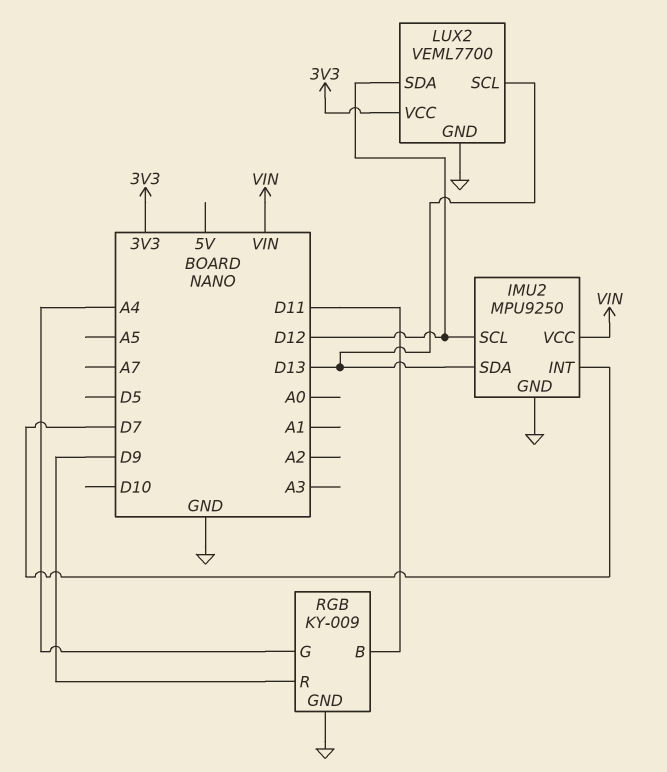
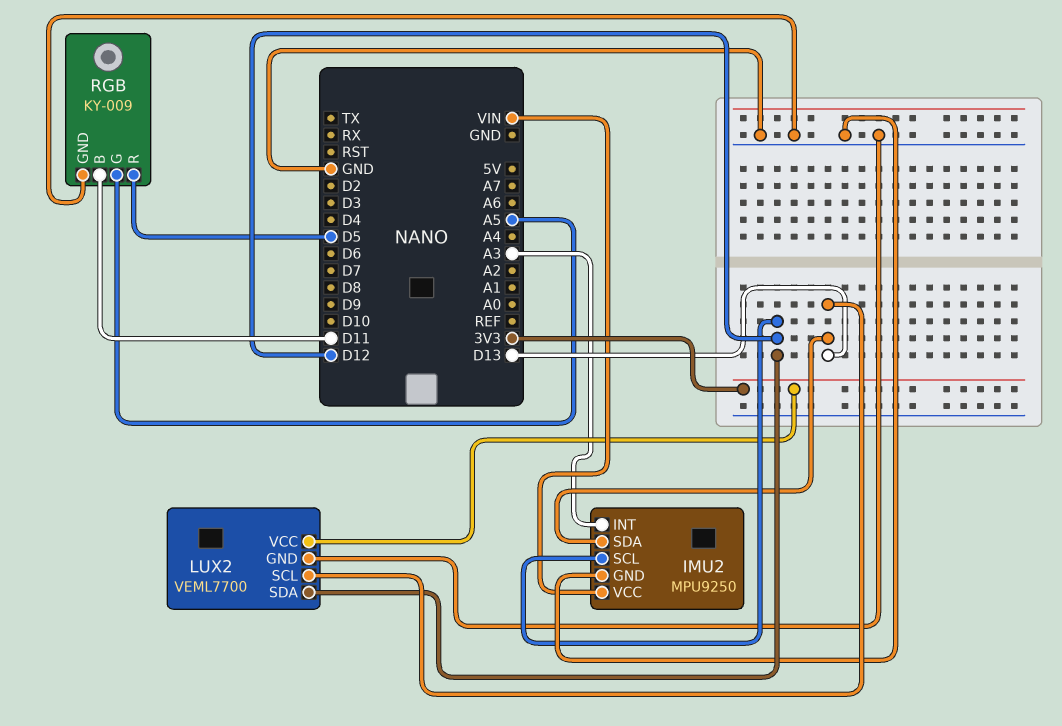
IMU2 pin INT: D7 -> A3
RGB pin G: A4 -> A5
RGB pin R: D9 -> D5

